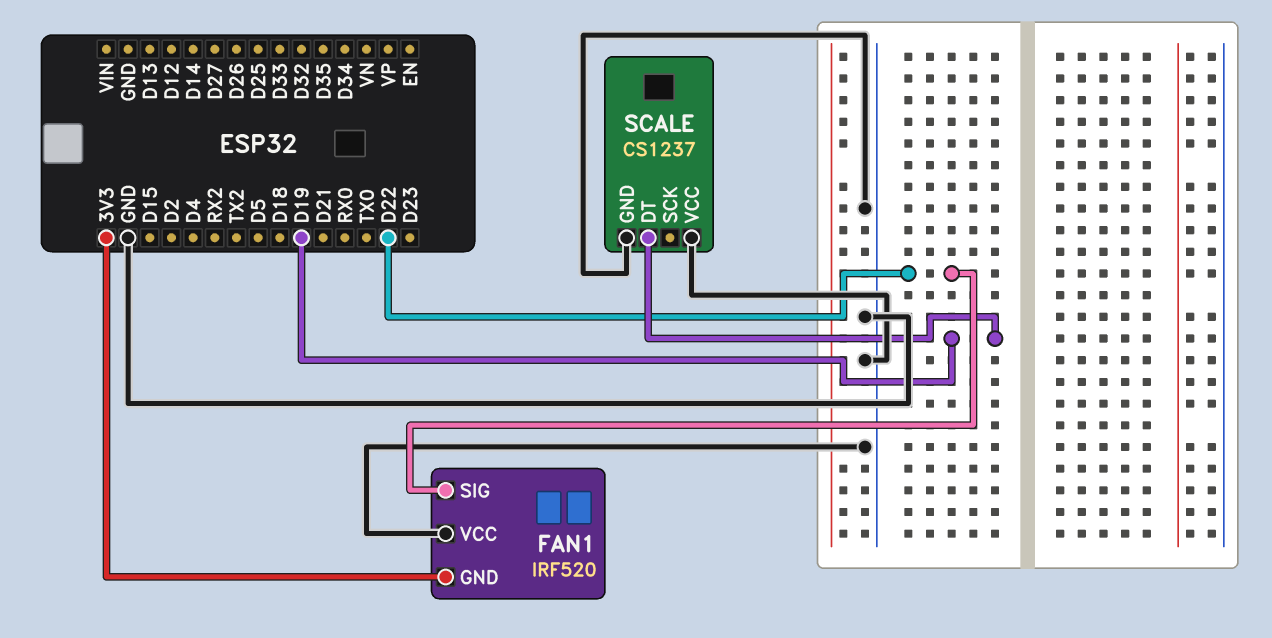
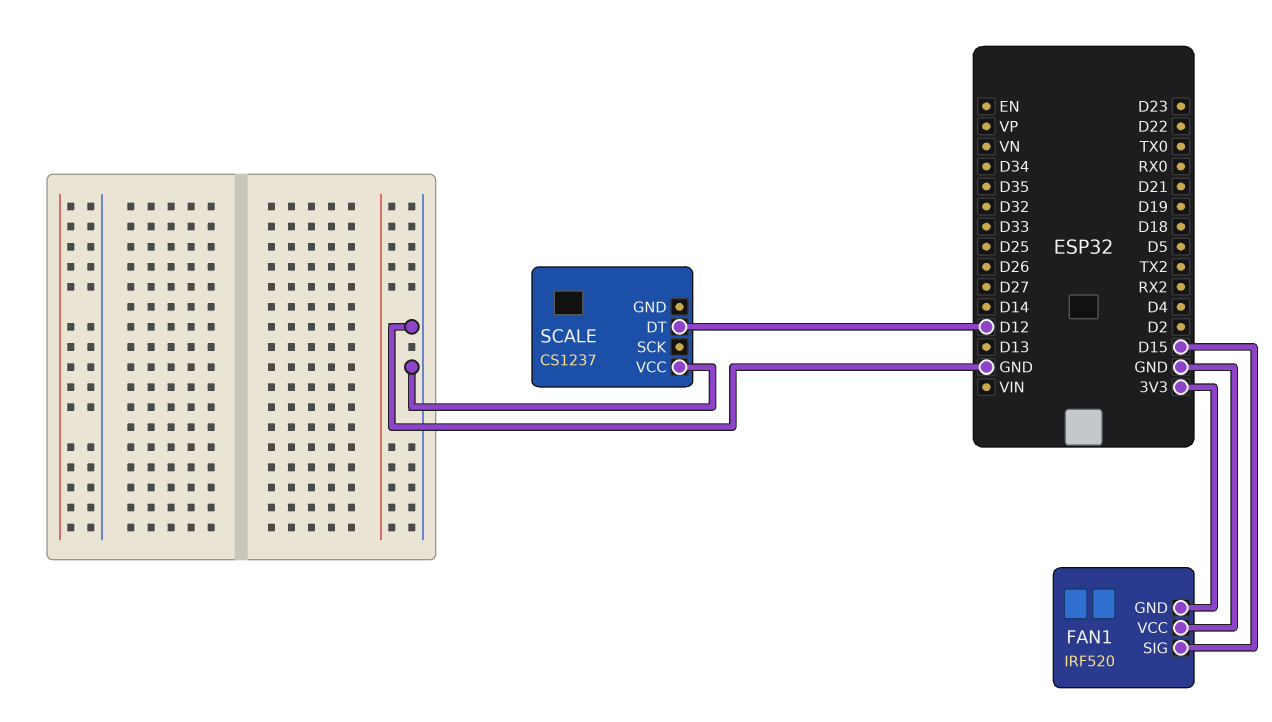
FAN1 pin SIG: D22 -> D15
SCALE pin DT: D19 -> D12
SCALE pin GND: GND -> none

